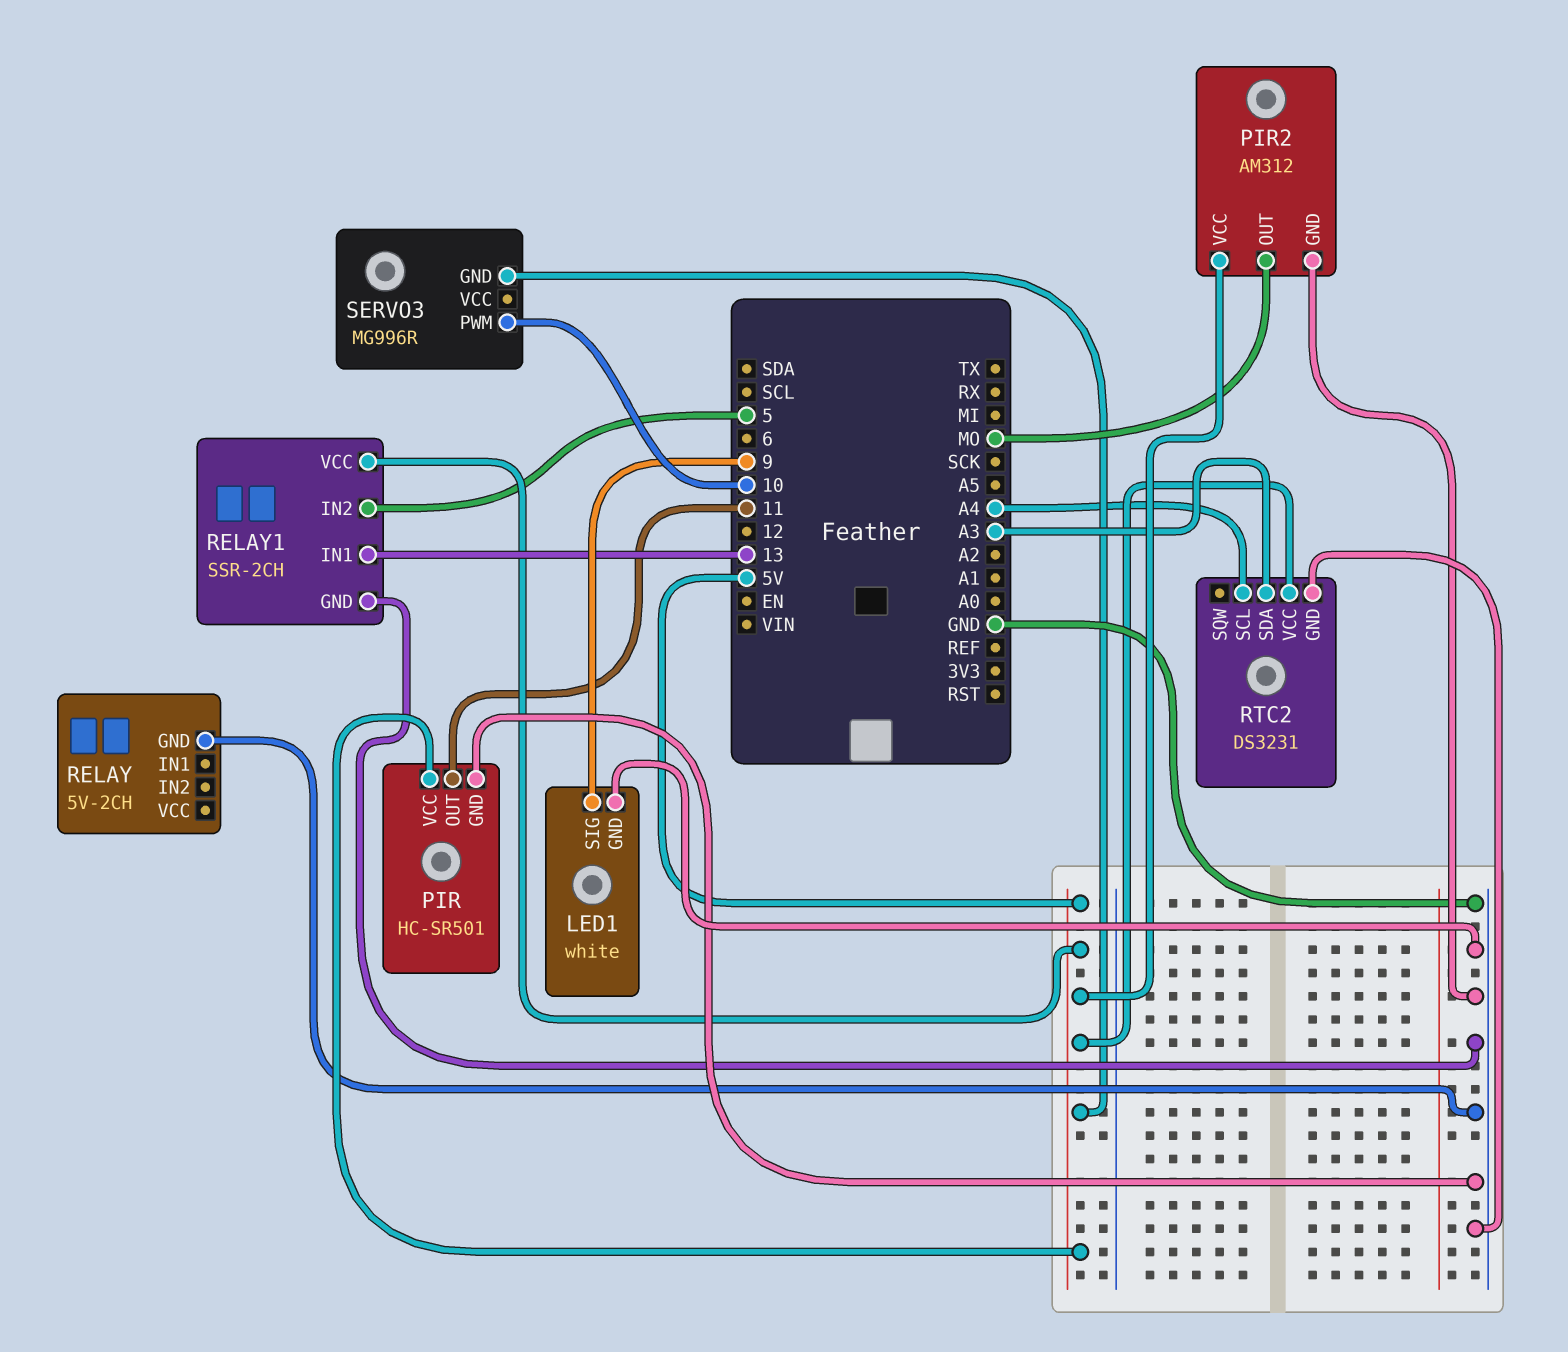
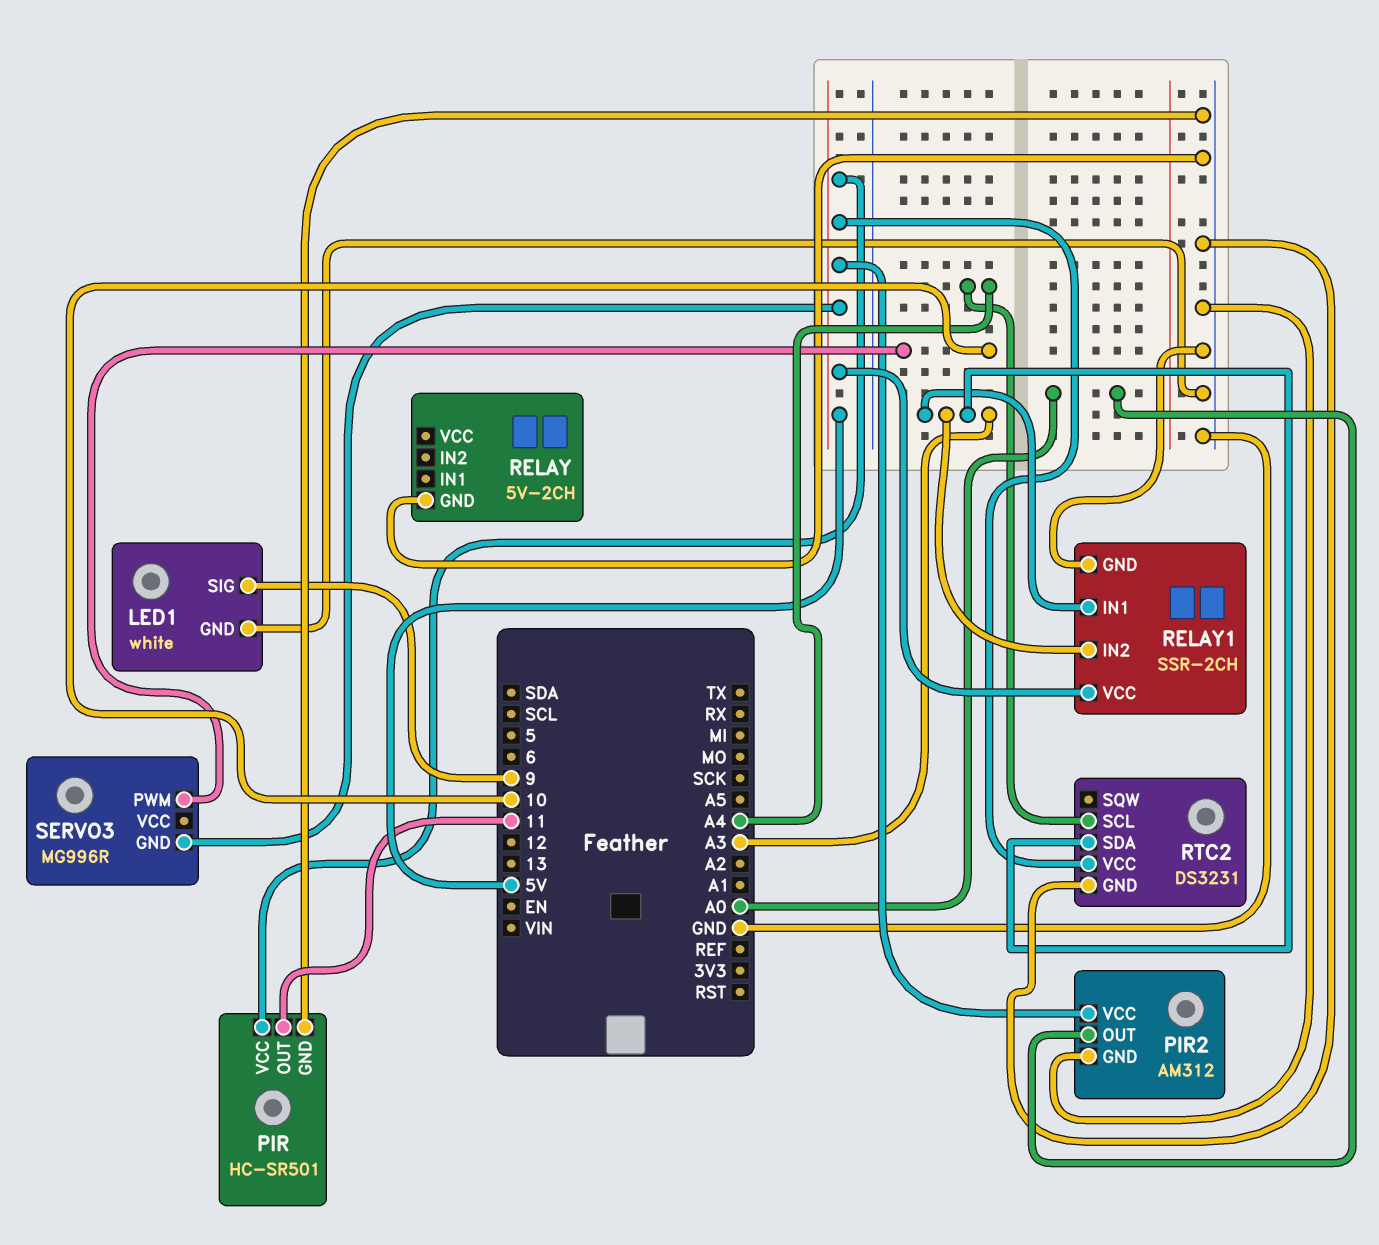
PIR2 pin OUT: MO -> A0
RELAY1 pin IN1: 13 -> A3
RELAY1 pin IN2: 5 -> A3

